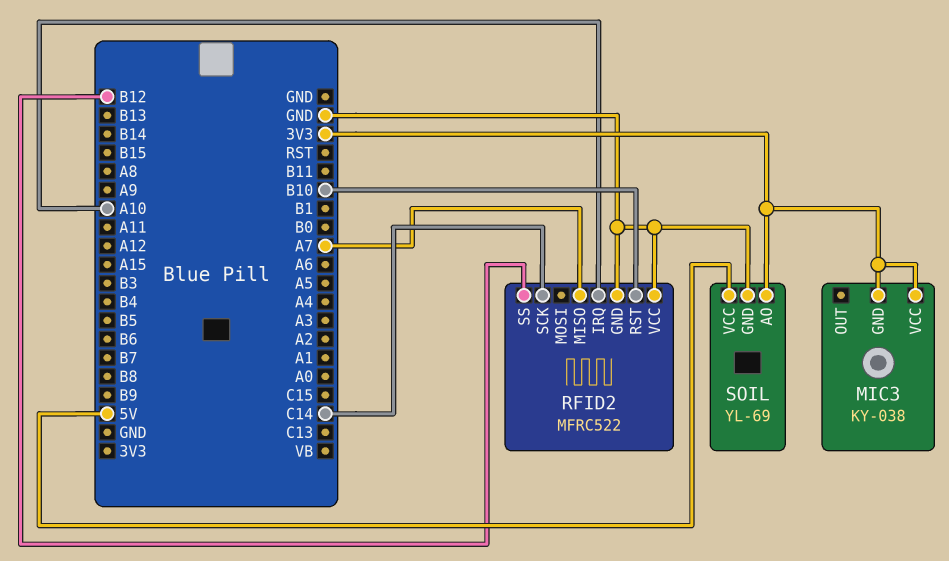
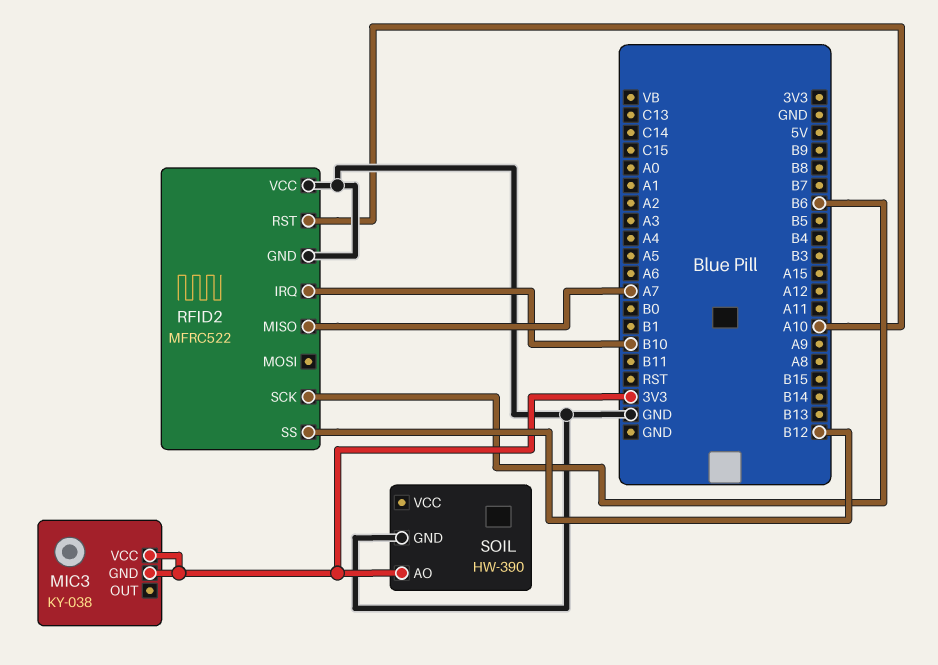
RFID2 pin IRQ: A10 -> B10
RFID2 pin RST: B10 -> A10
RFID2 pin SCK: C14 -> B6
SOIL: YL-69 -> HW-390
SOIL pin VCC: 5V -> none

